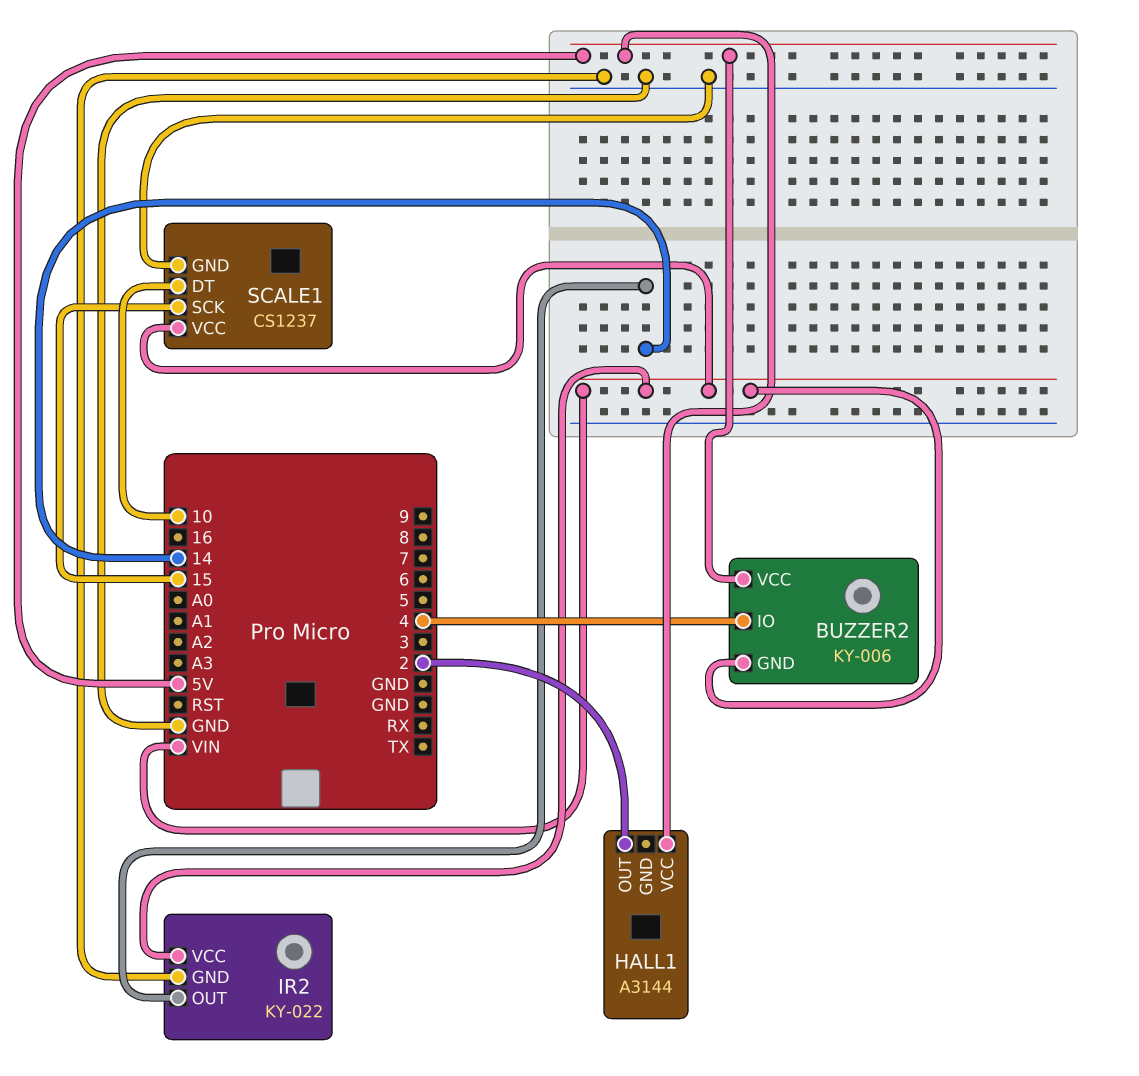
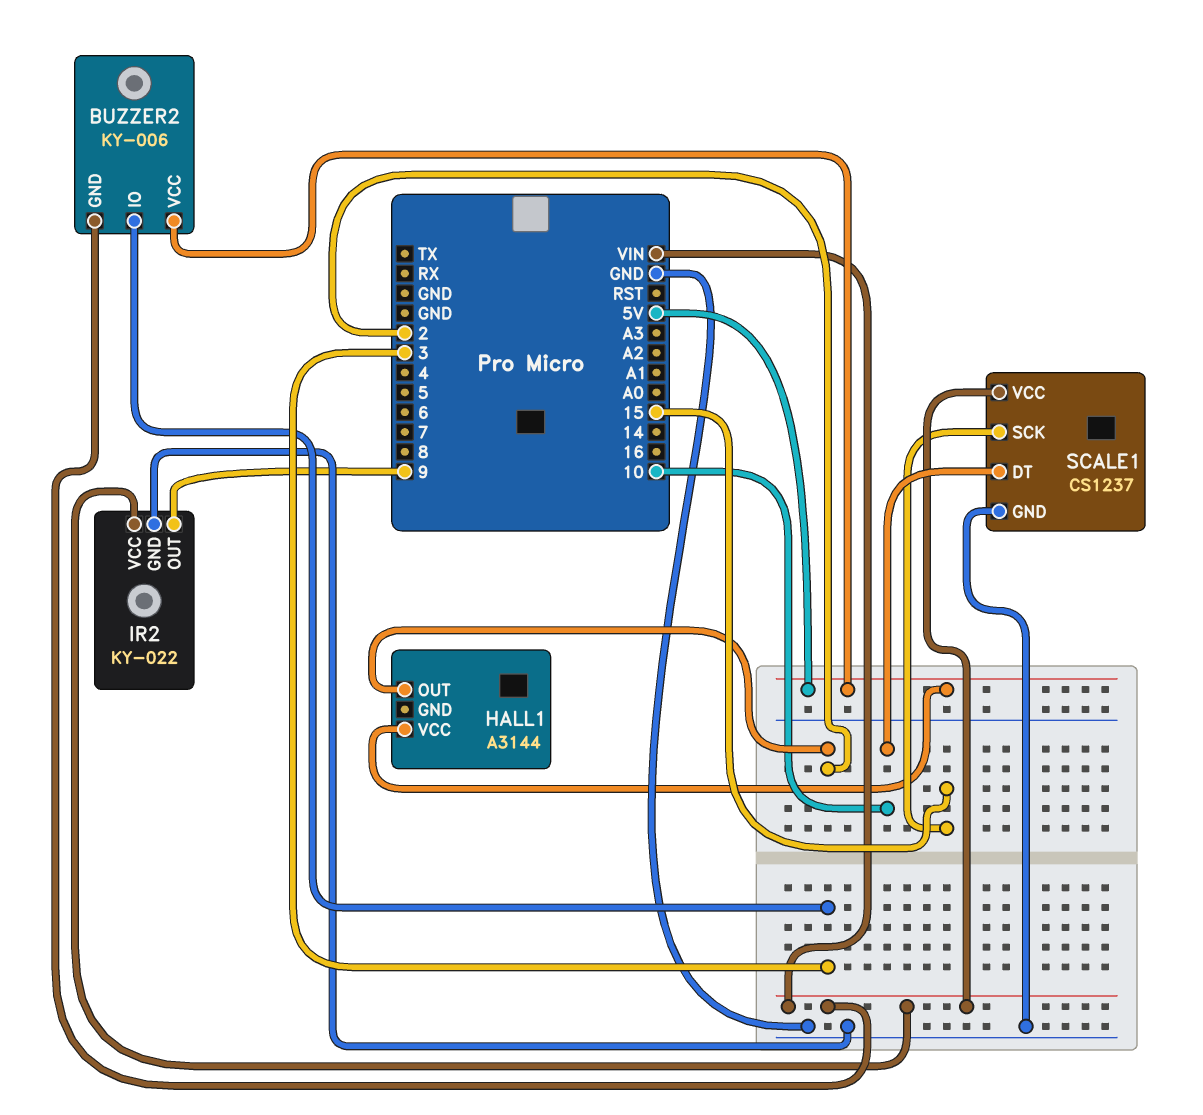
BUZZER2 pin IO: 4 -> 3
IR2 pin OUT: 14 -> 9

